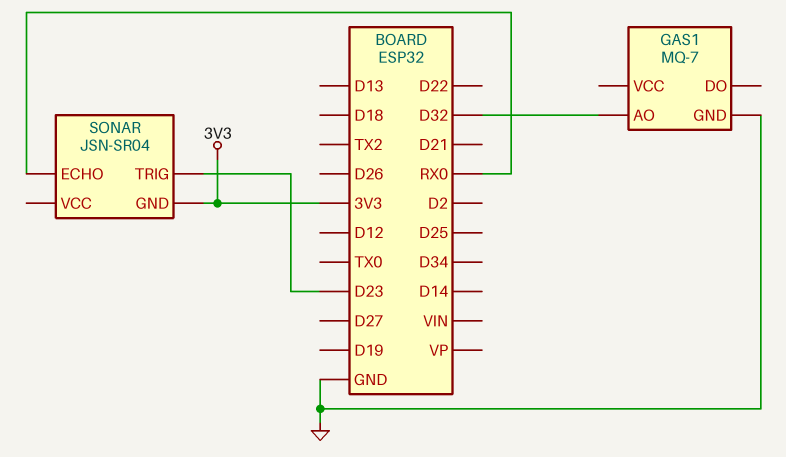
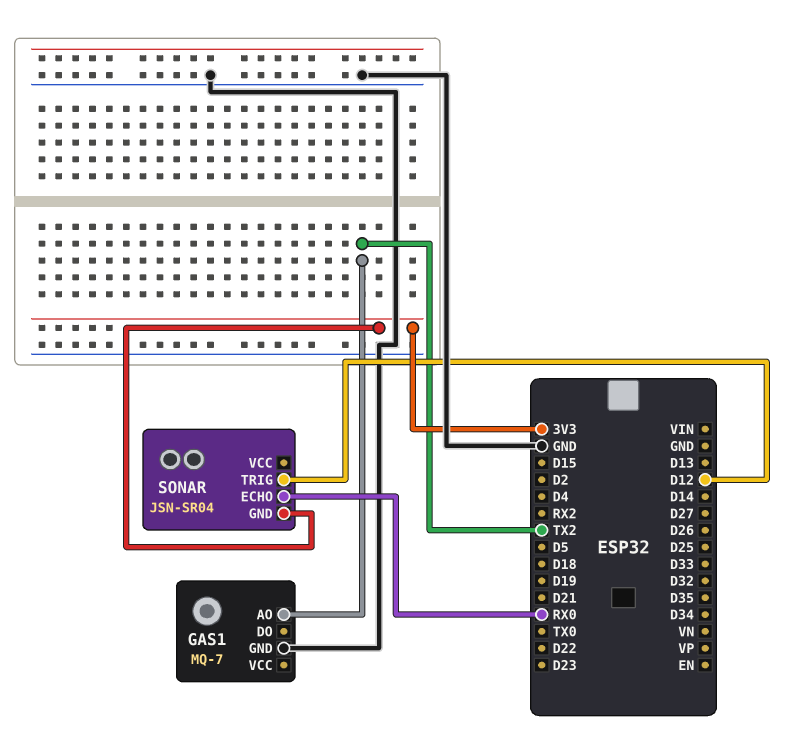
GAS1 pin AO: D32 -> TX2
SONAR pin TRIG: D23 -> D12

